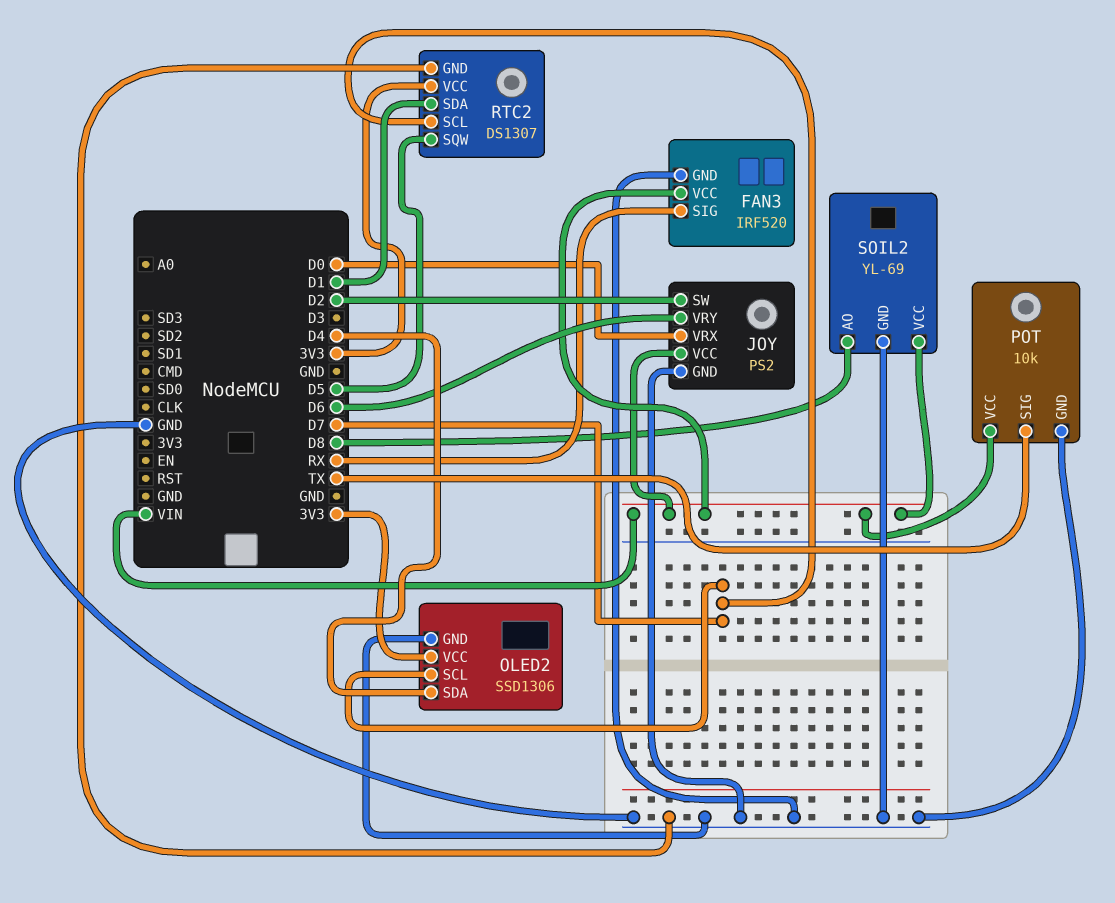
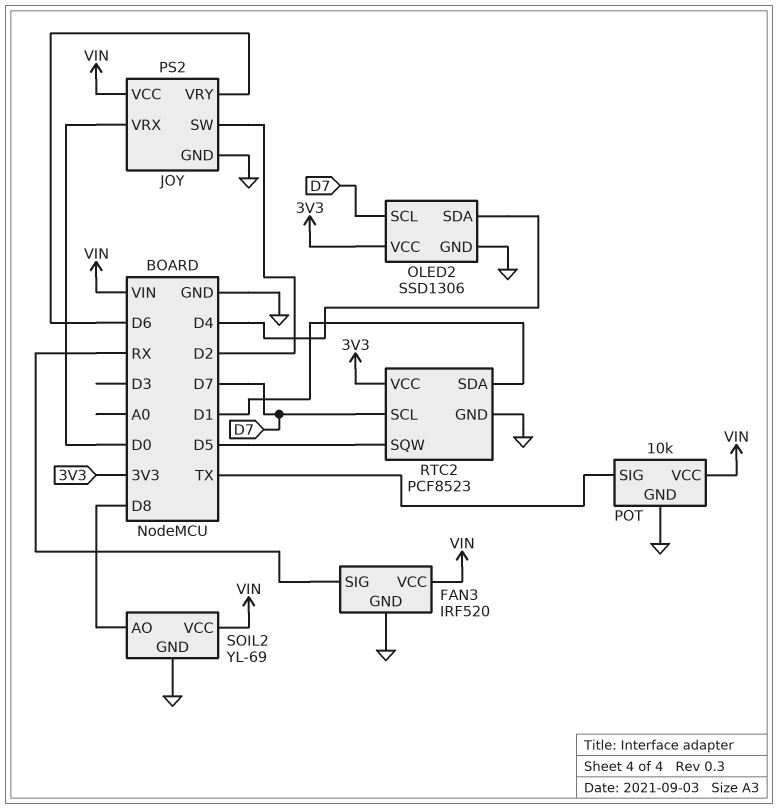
RTC2: DS1307 -> PCF8523

